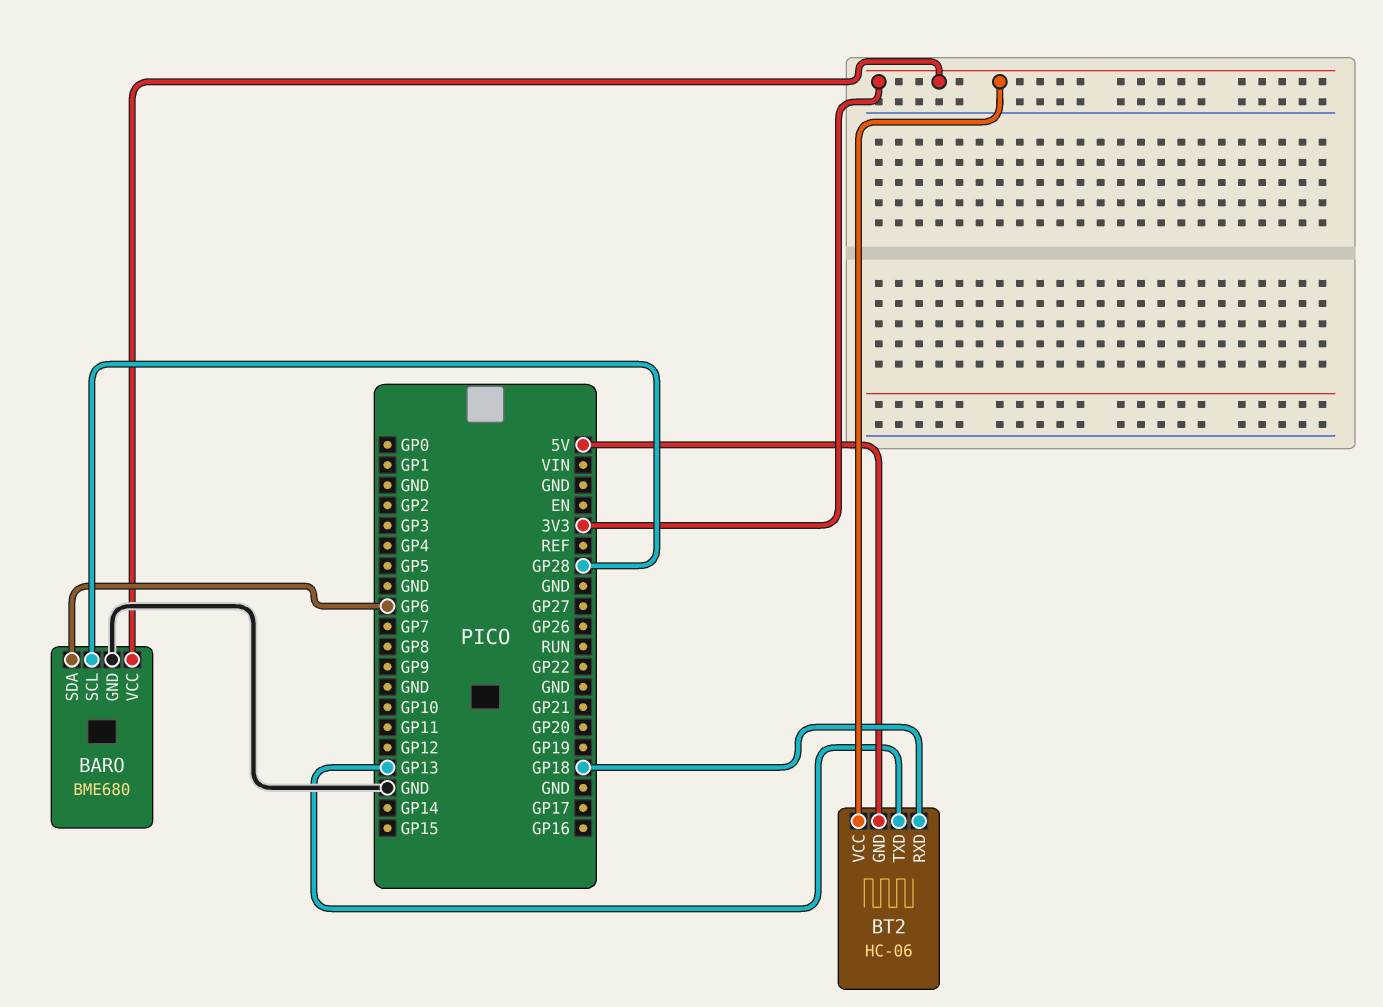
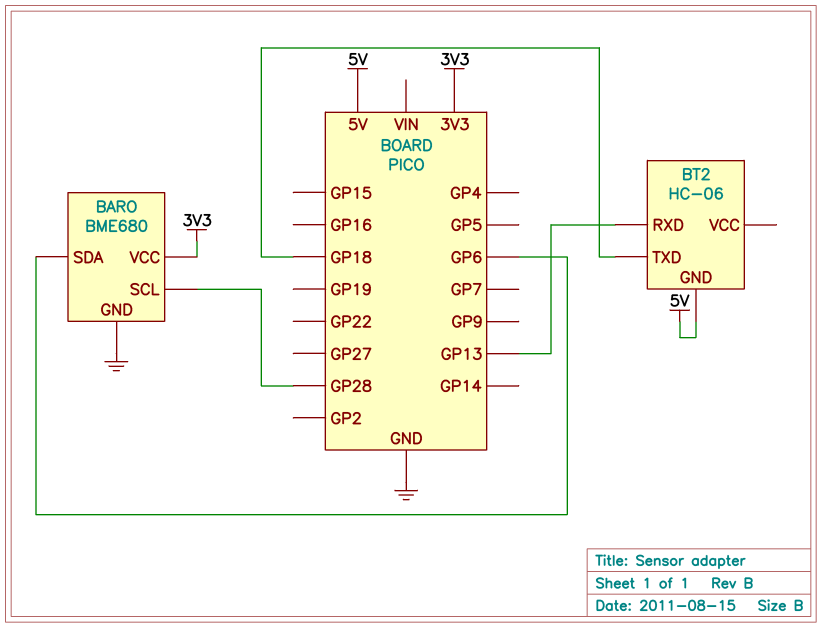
BT2 pin RXD: GP18 -> GP13
BT2 pin TXD: GP13 -> GP18
BT2 pin VCC: 3V3 -> none

